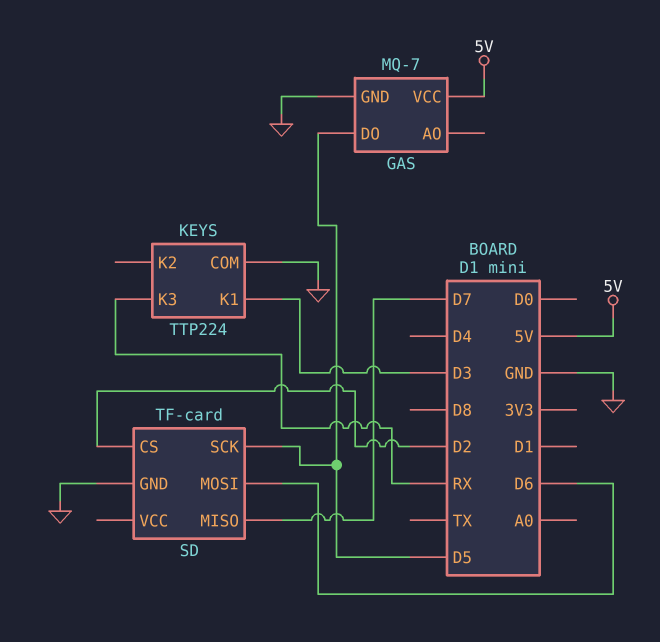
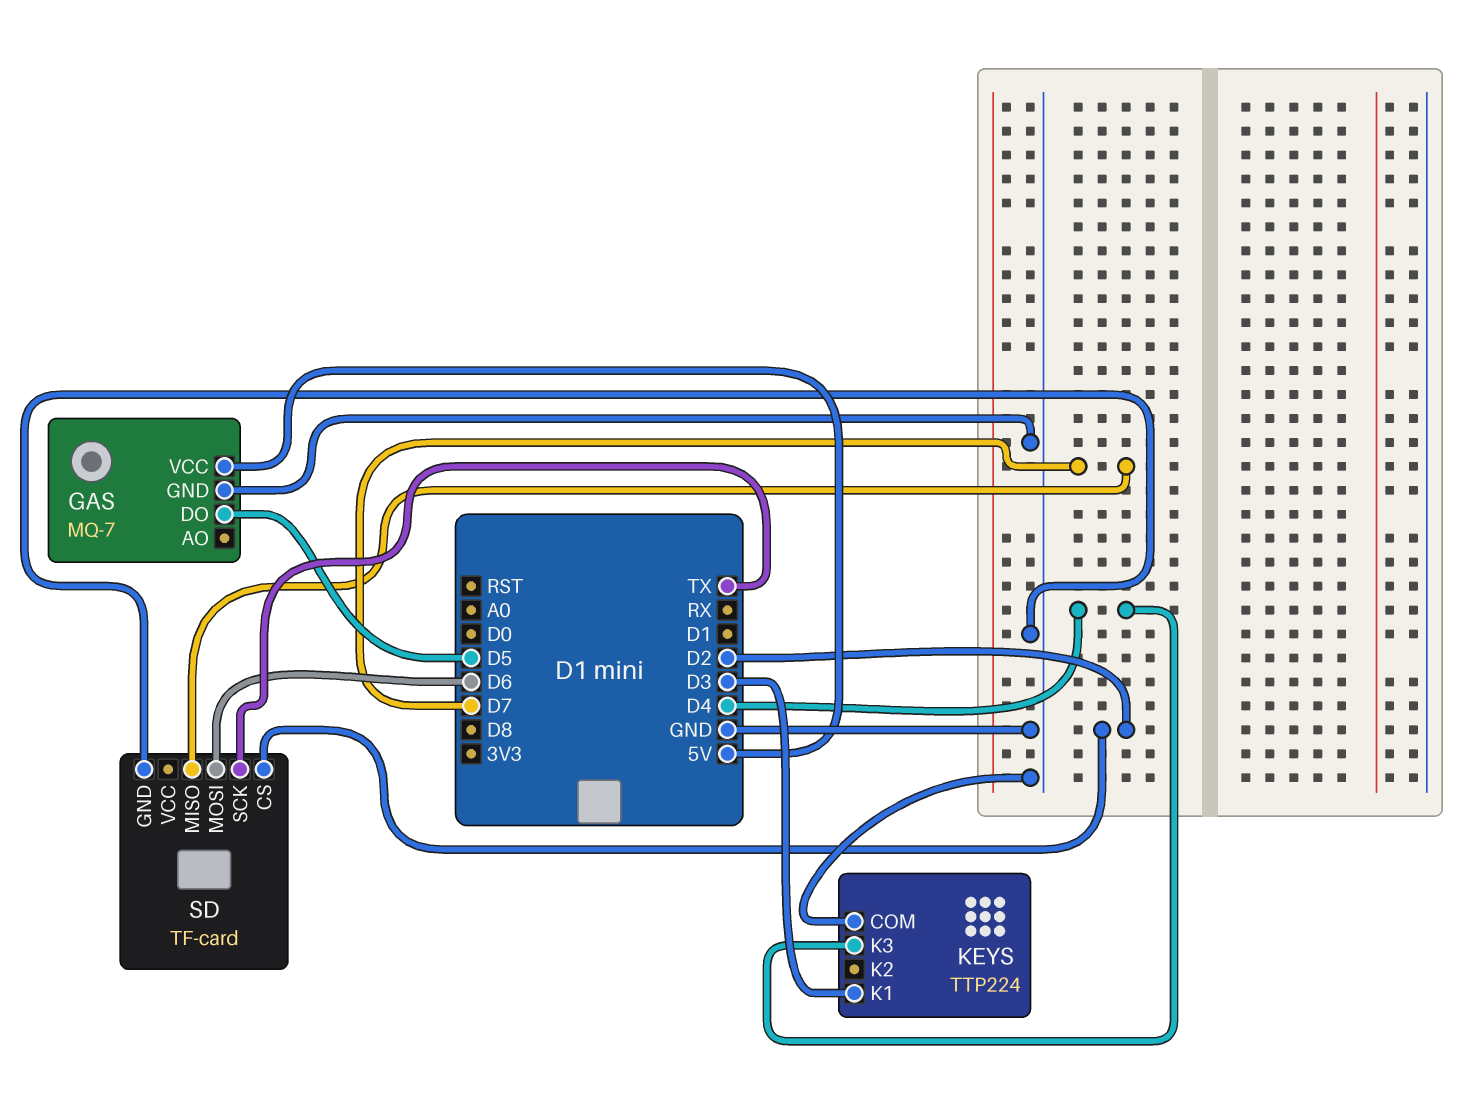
KEYS pin K3: RX -> D4
SD pin SCK: D5 -> TX

